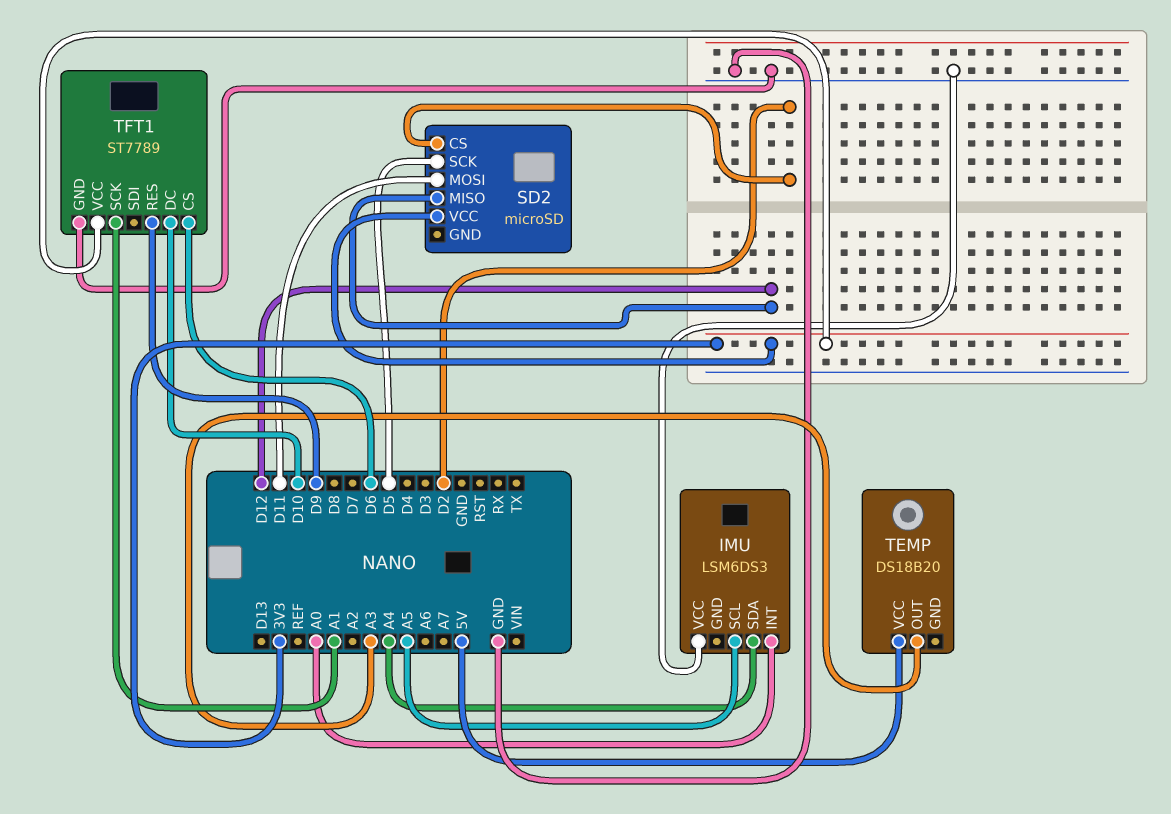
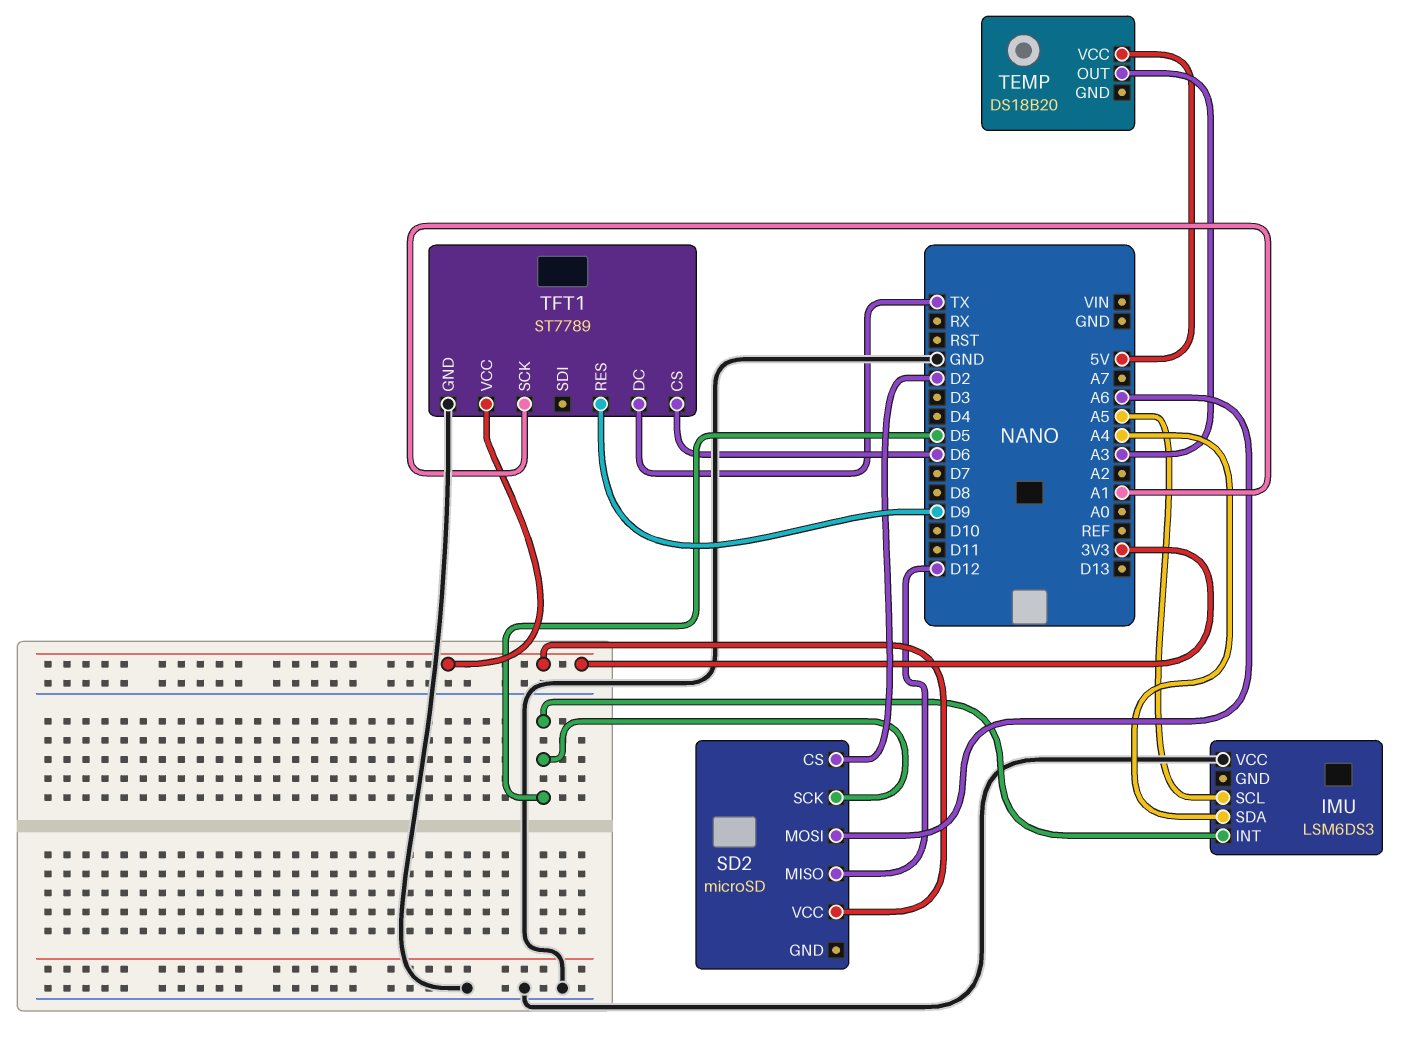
IMU pin INT: A0 -> D5
SD2 pin MOSI: D11 -> A6
TFT1 pin DC: D10 -> TX

